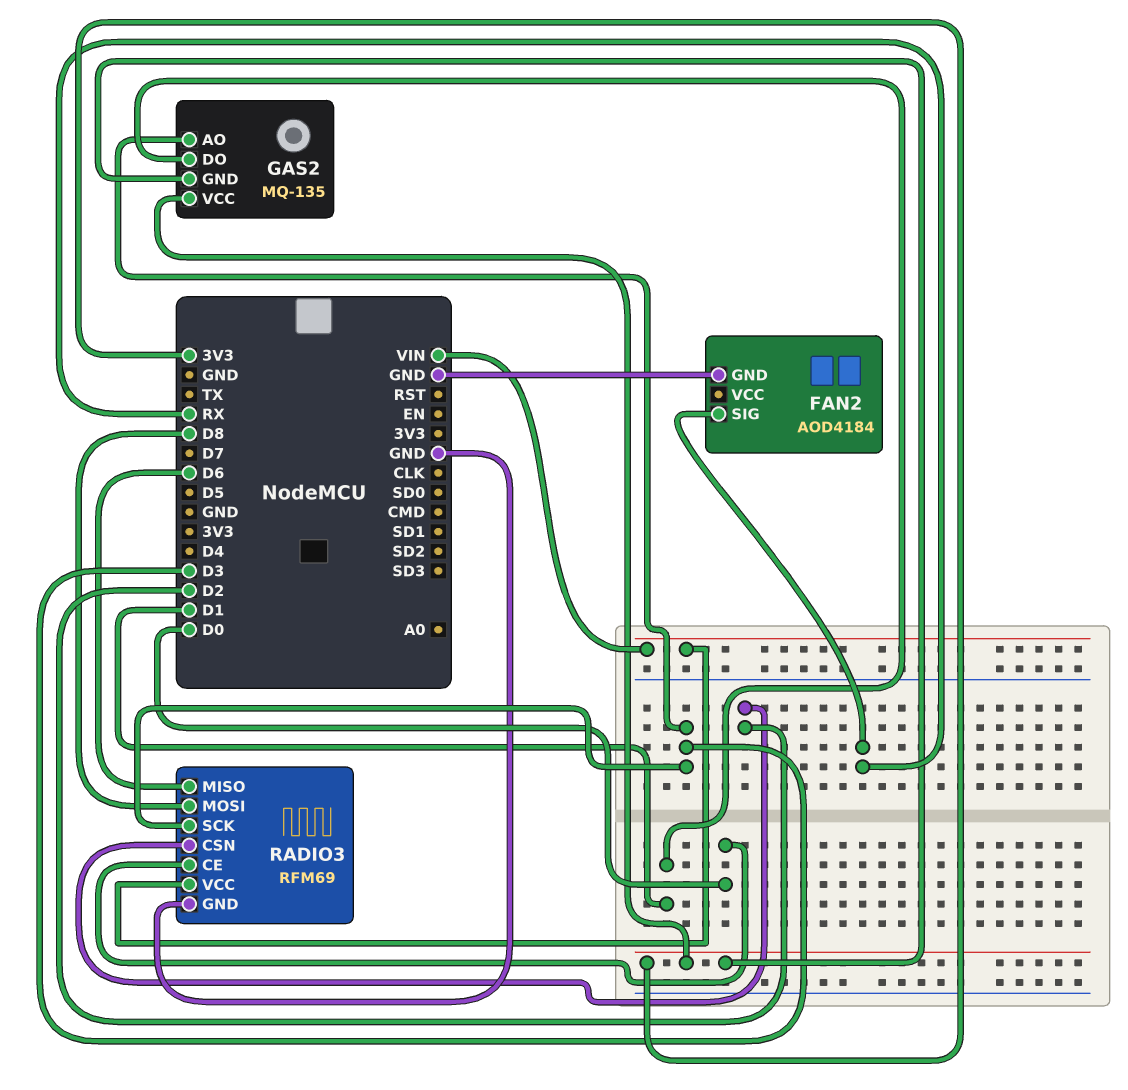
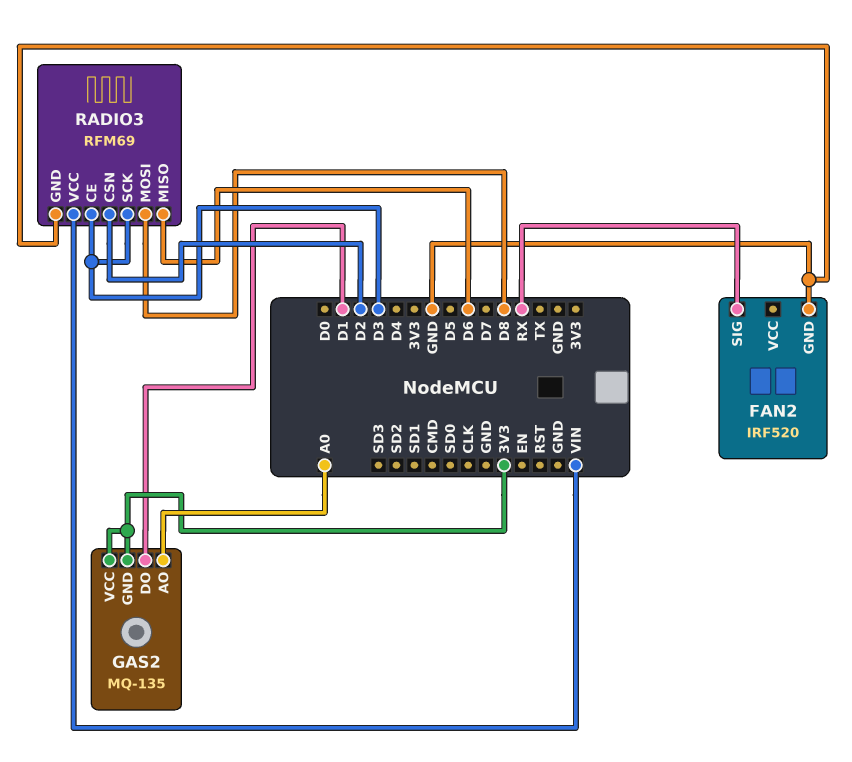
FAN2: AOD4184 -> IRF520
GAS2 pin AO: D3 -> A0
RADIO3 pin CE: D0 -> D3

